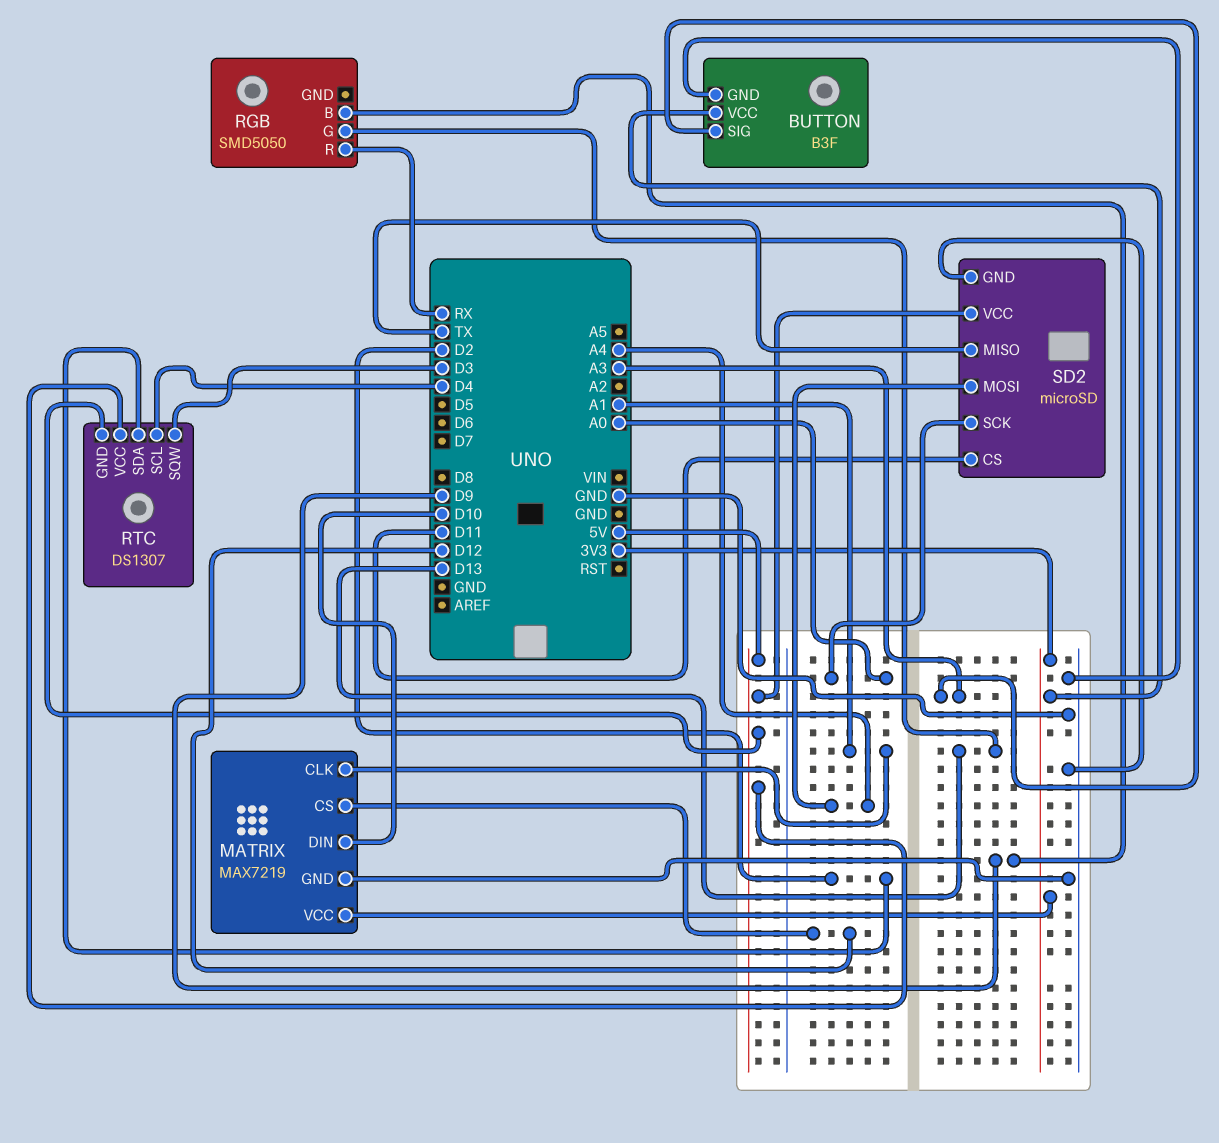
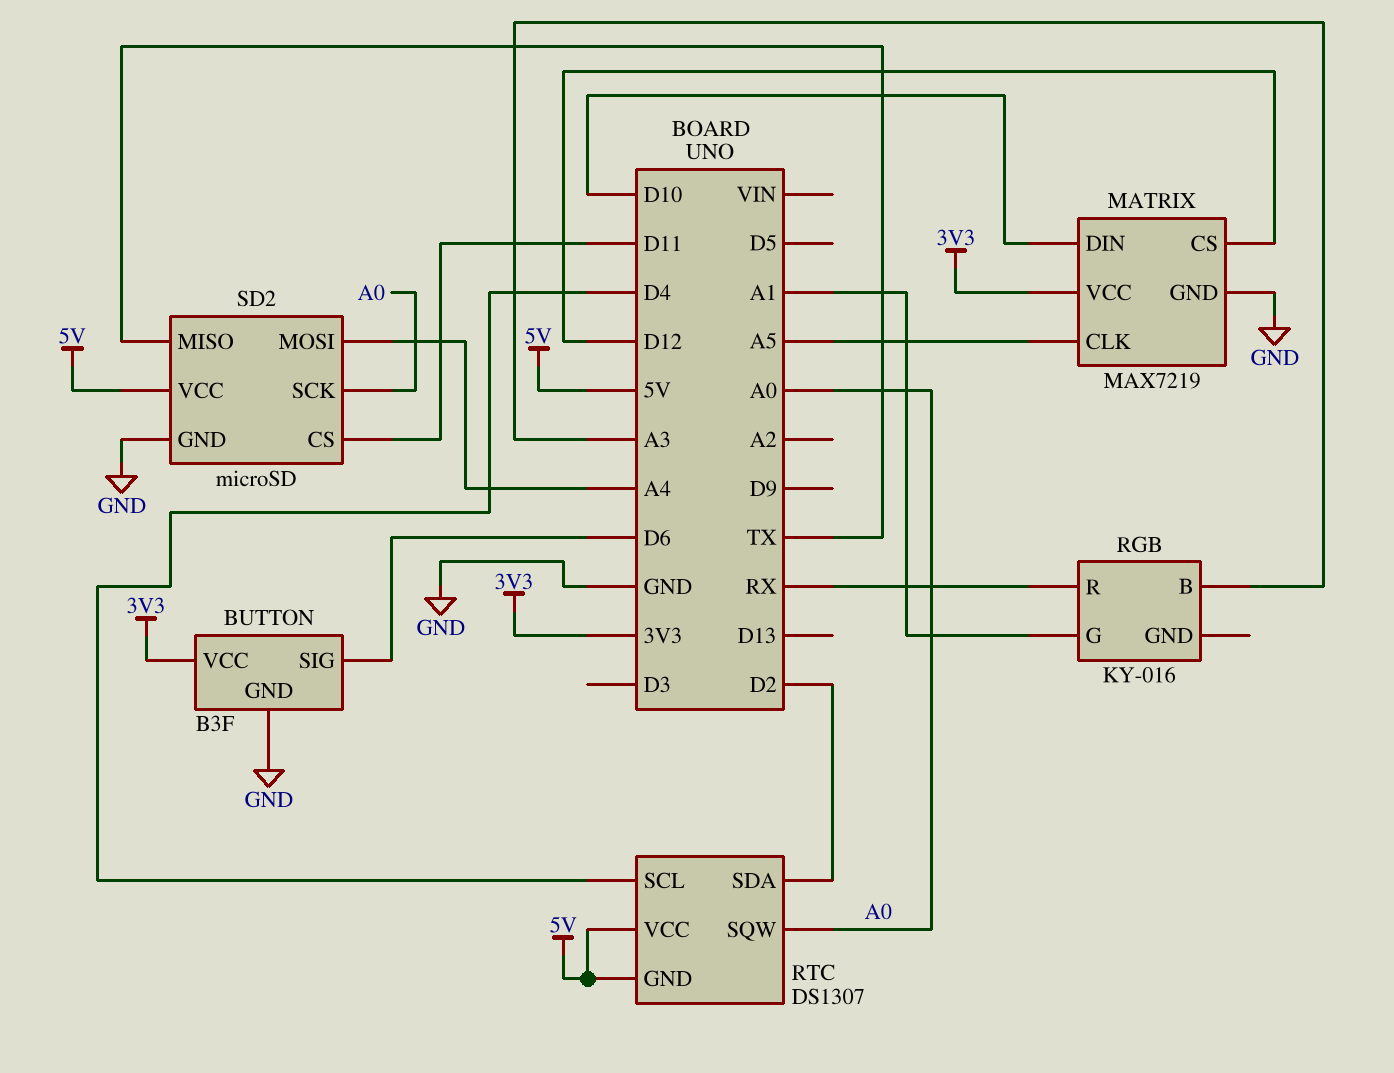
BUTTON pin SIG: A3 -> D6
MATRIX pin CLK: A1 -> A5
RGB: SMD5050 -> KY-016
RGB pin B: D9 -> A3
RGB pin G: D13 -> A1
RTC pin SQW: D3 -> A0

